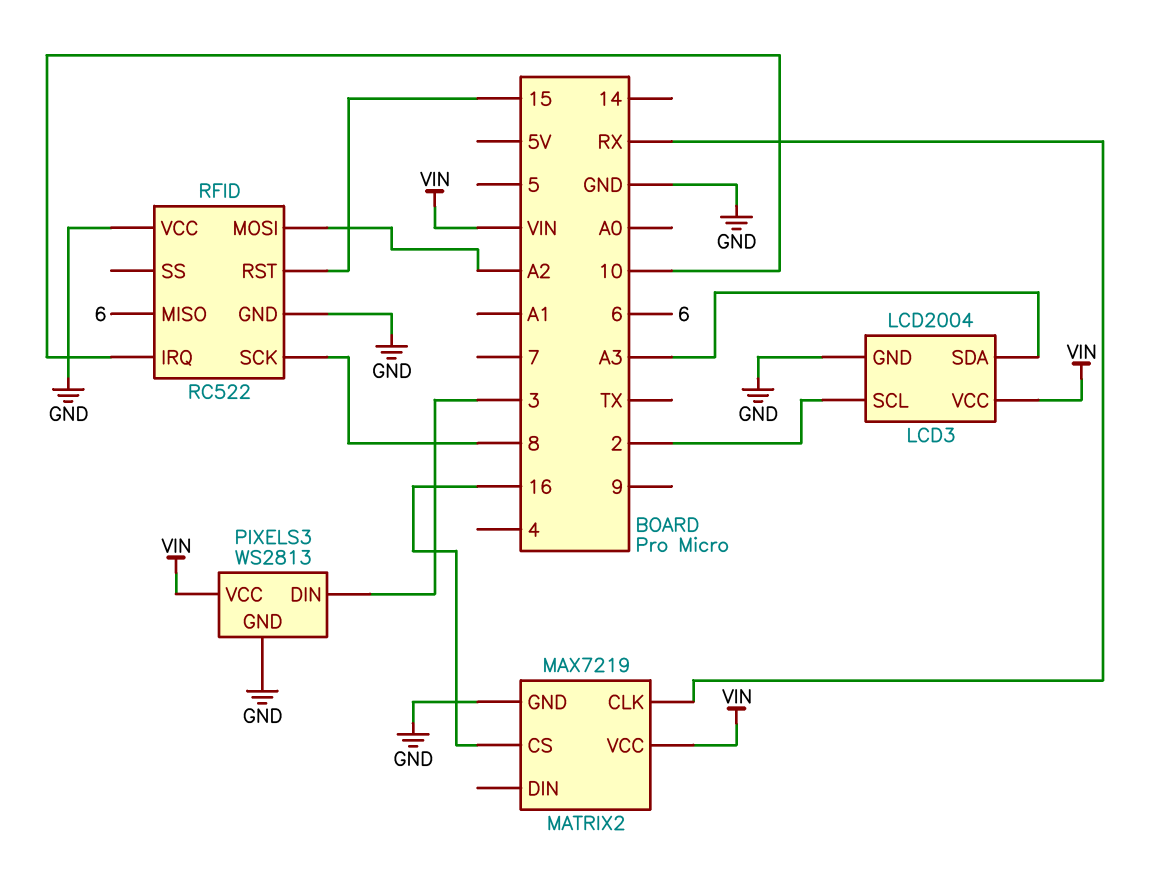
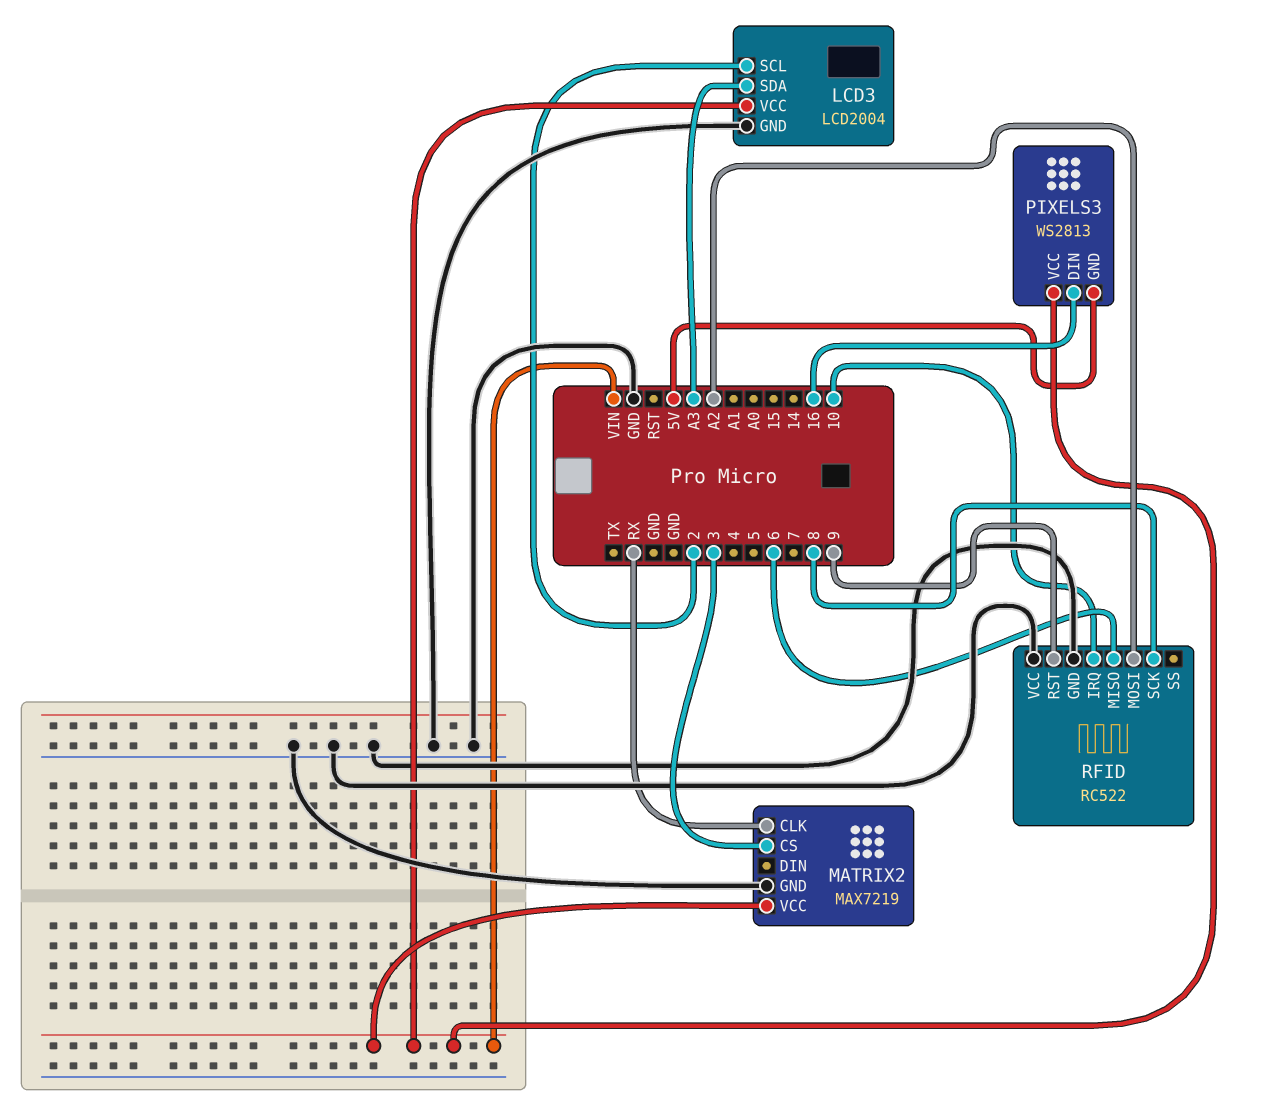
MATRIX2 pin CS: 16 -> 3
PIXELS3 pin DIN: 3 -> 16
PIXELS3 pin GND: GND -> 5V
RFID pin RST: 15 -> 9

